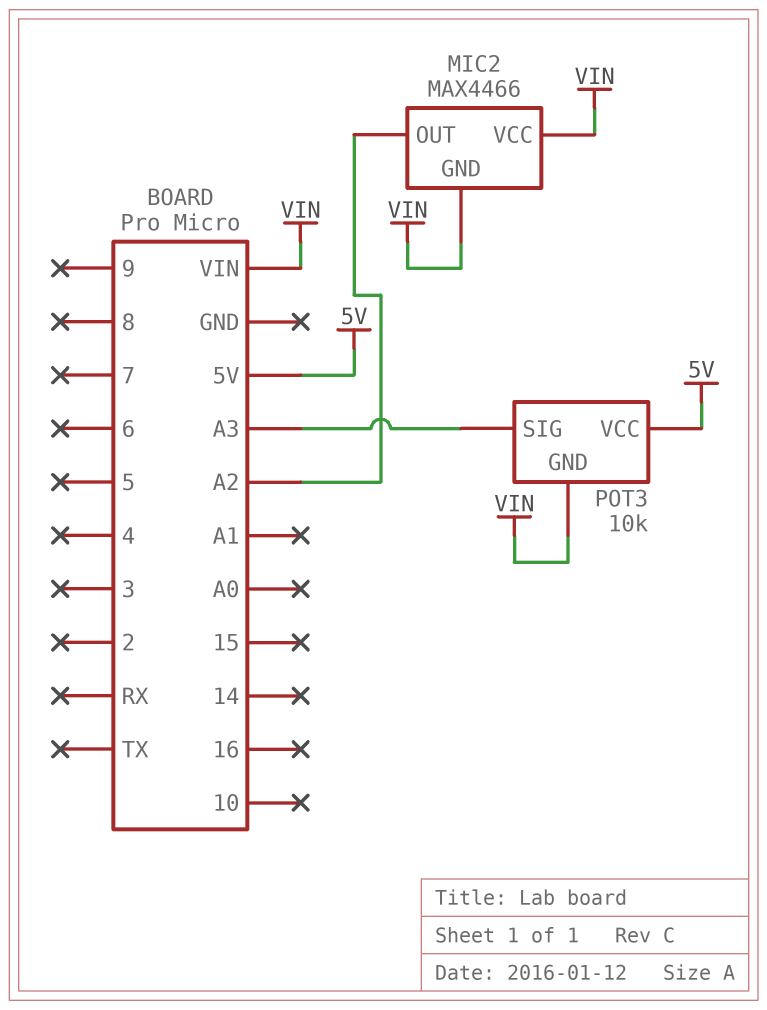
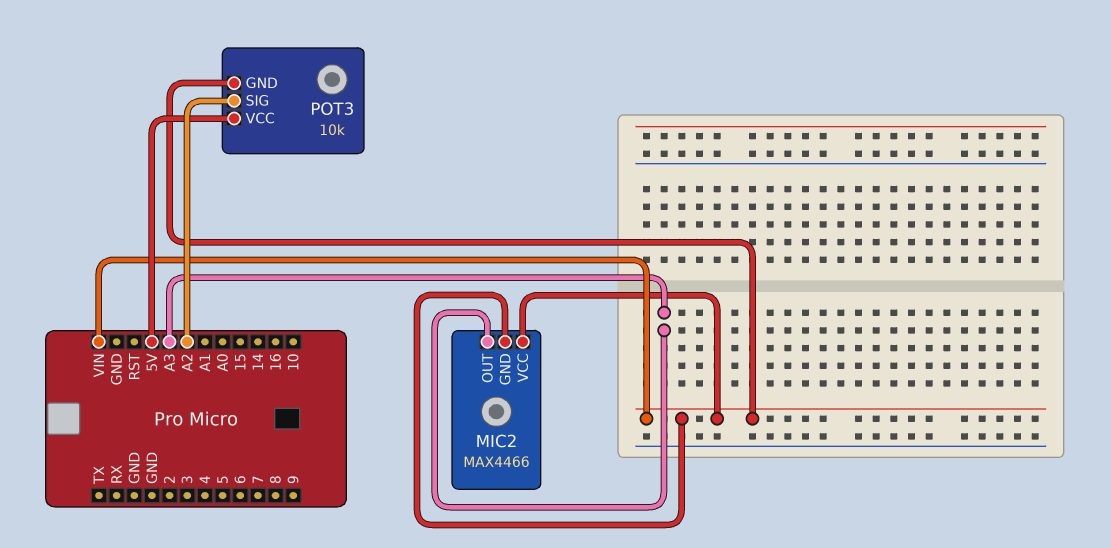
MIC2 pin OUT: A2 -> A3
POT3 pin SIG: A3 -> A2

